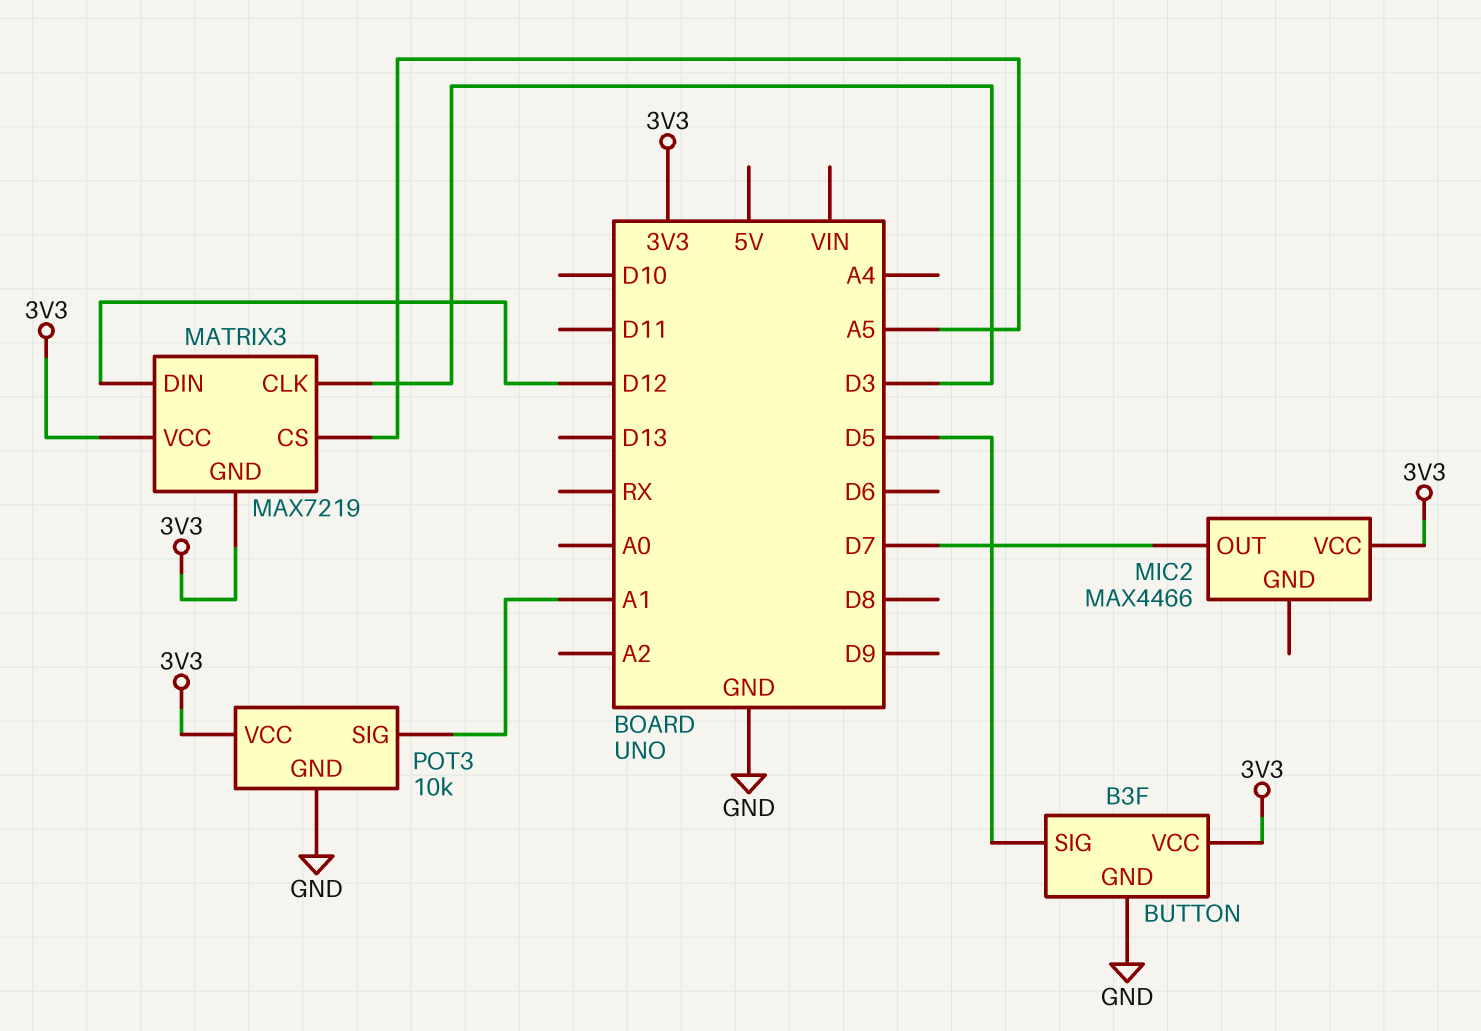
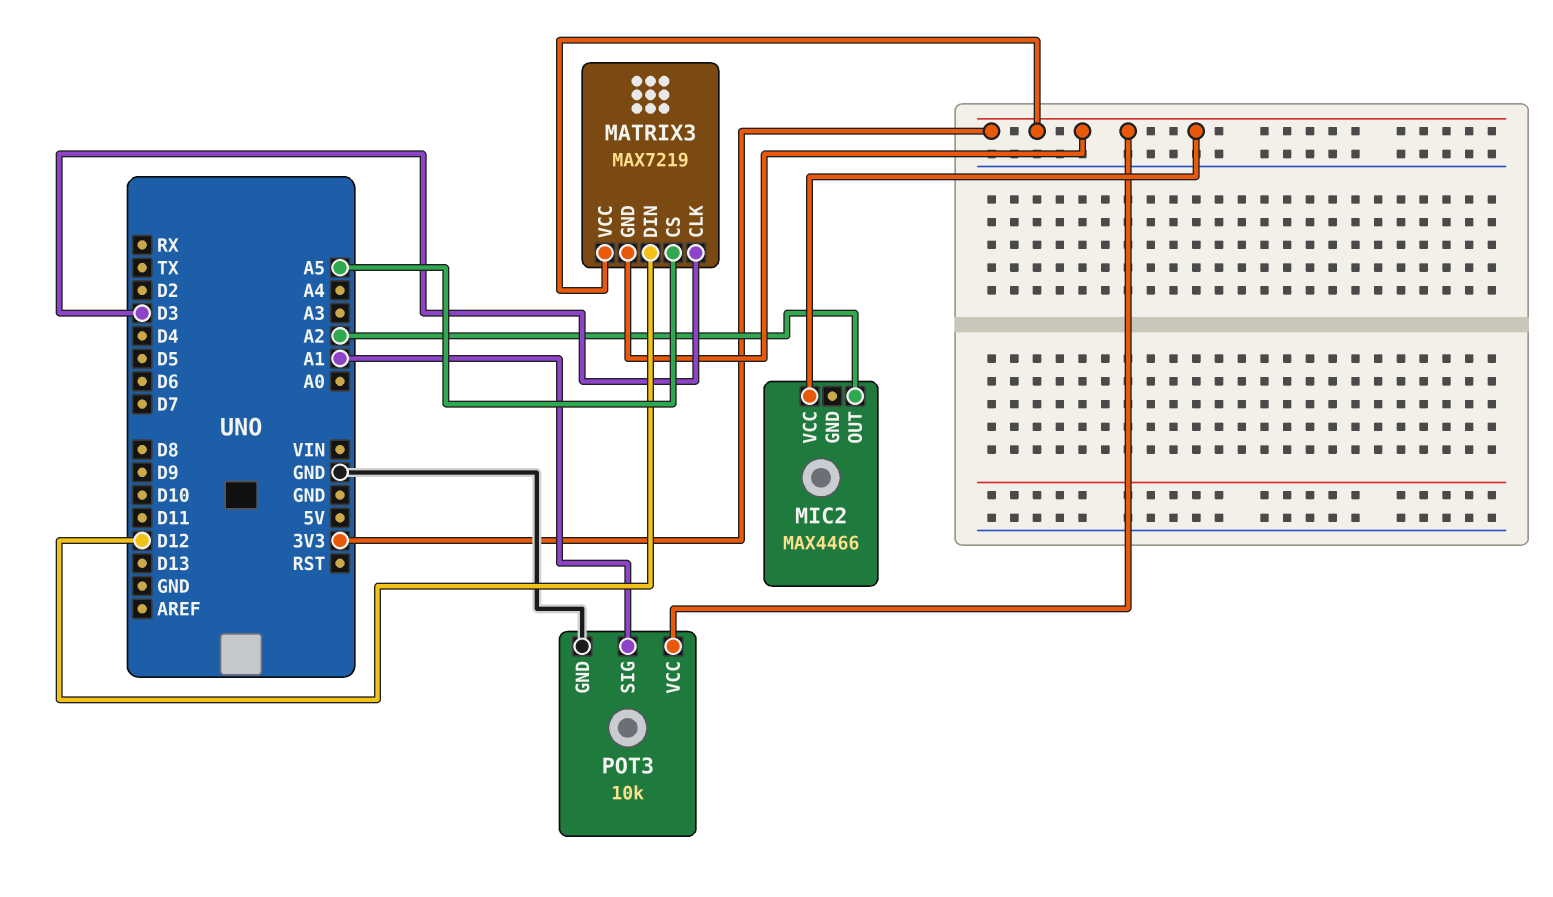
BUTTON: B3F -> none
BUTTON pin GND: GND -> none
BUTTON pin SIG: D5 -> none
BUTTON pin VCC: 3V3 -> none
MIC2 pin OUT: D7 -> A2

